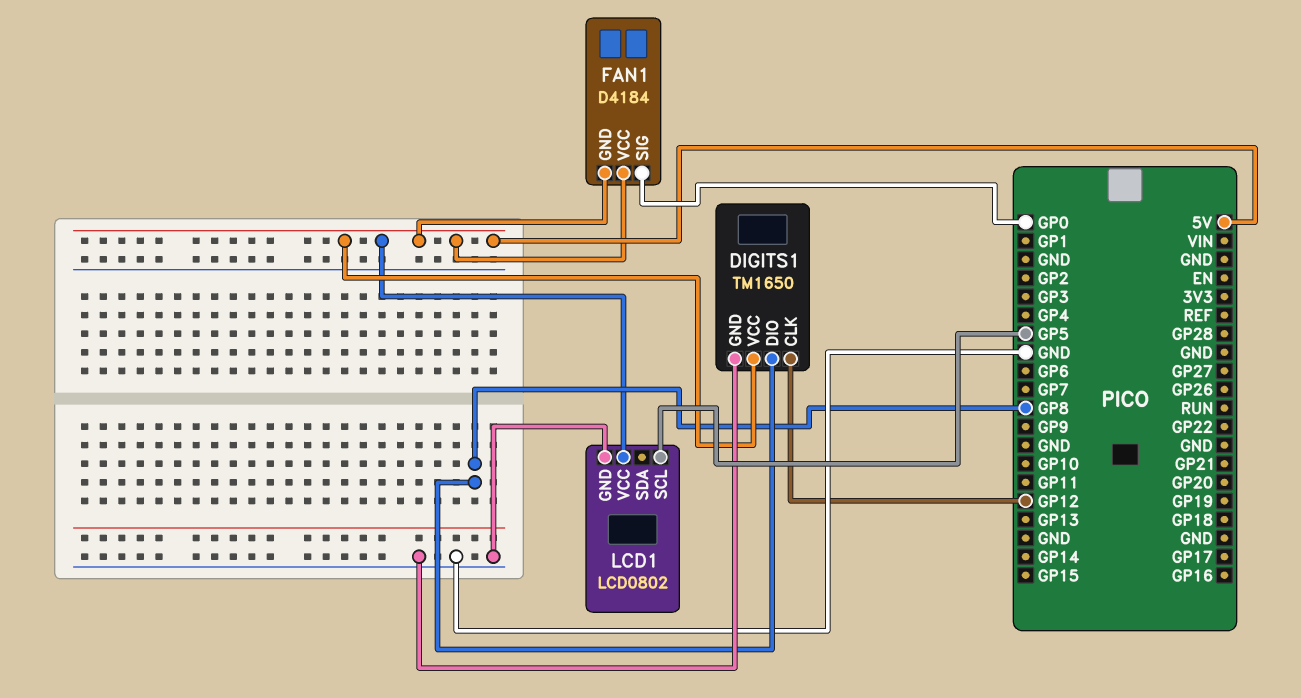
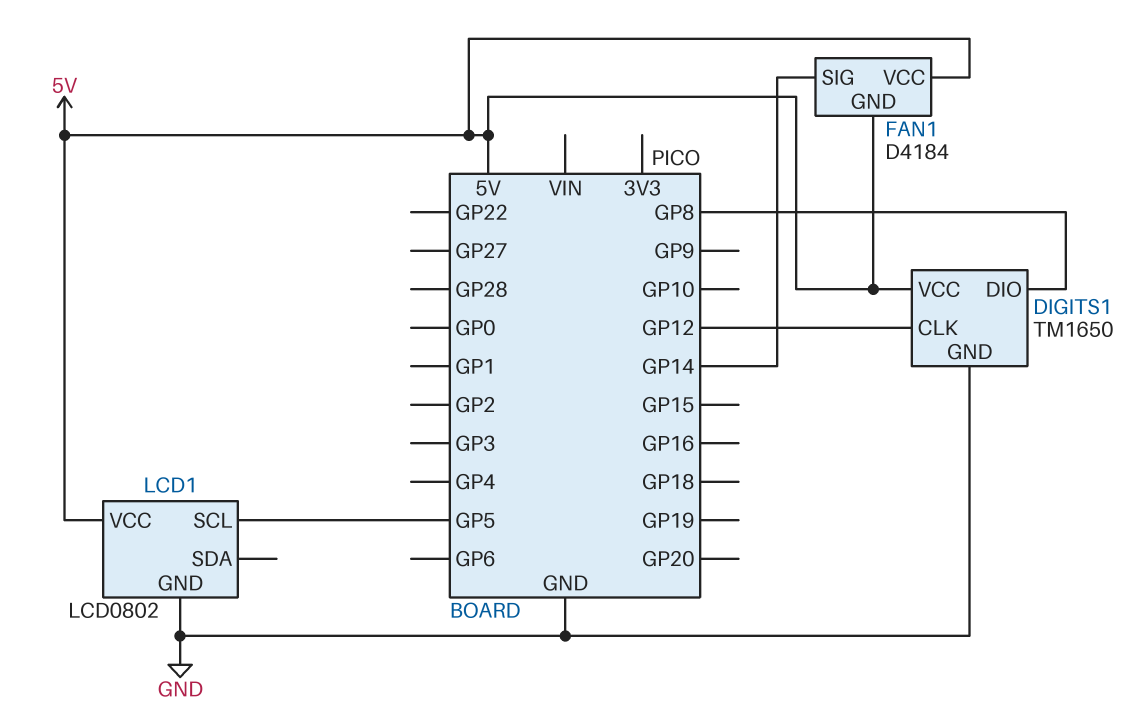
FAN1 pin SIG: GP0 -> GP14

